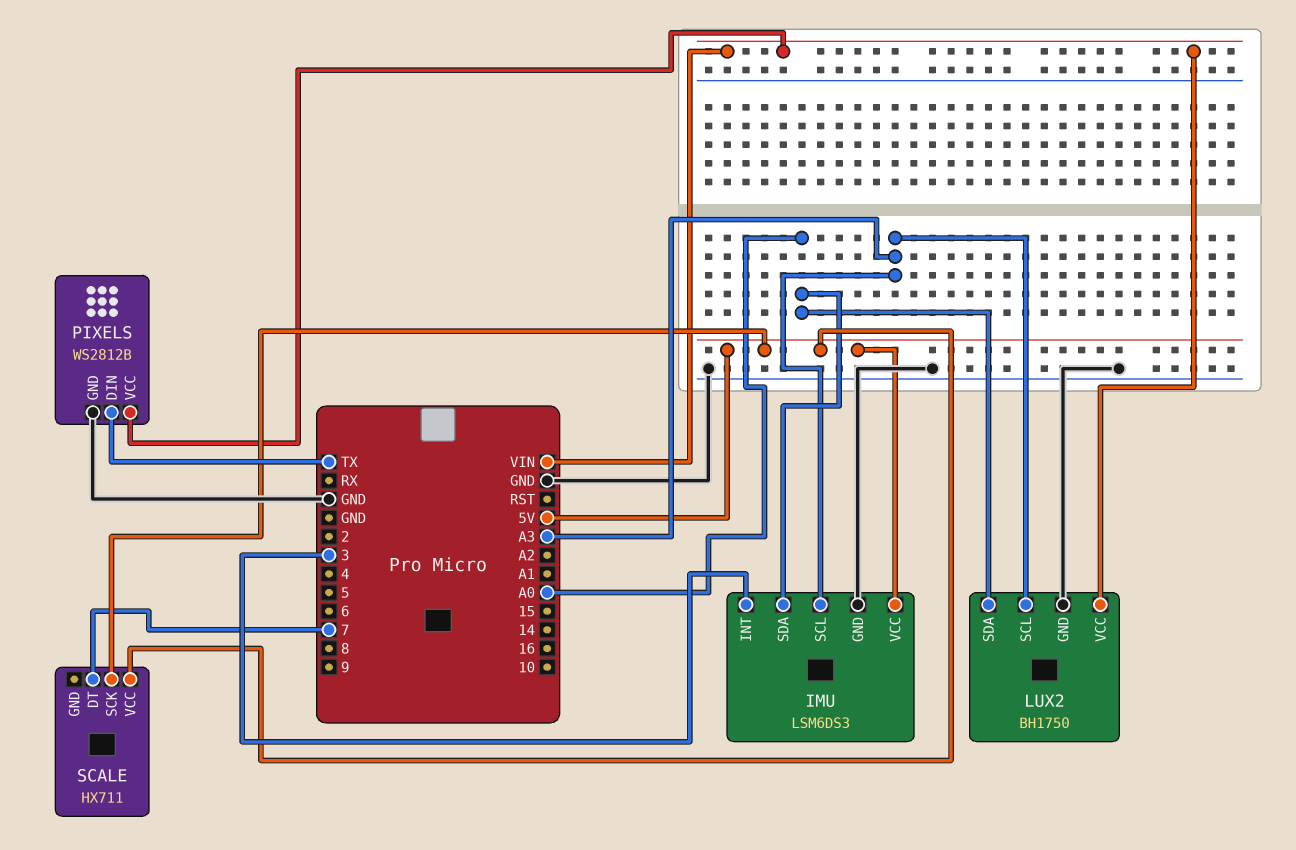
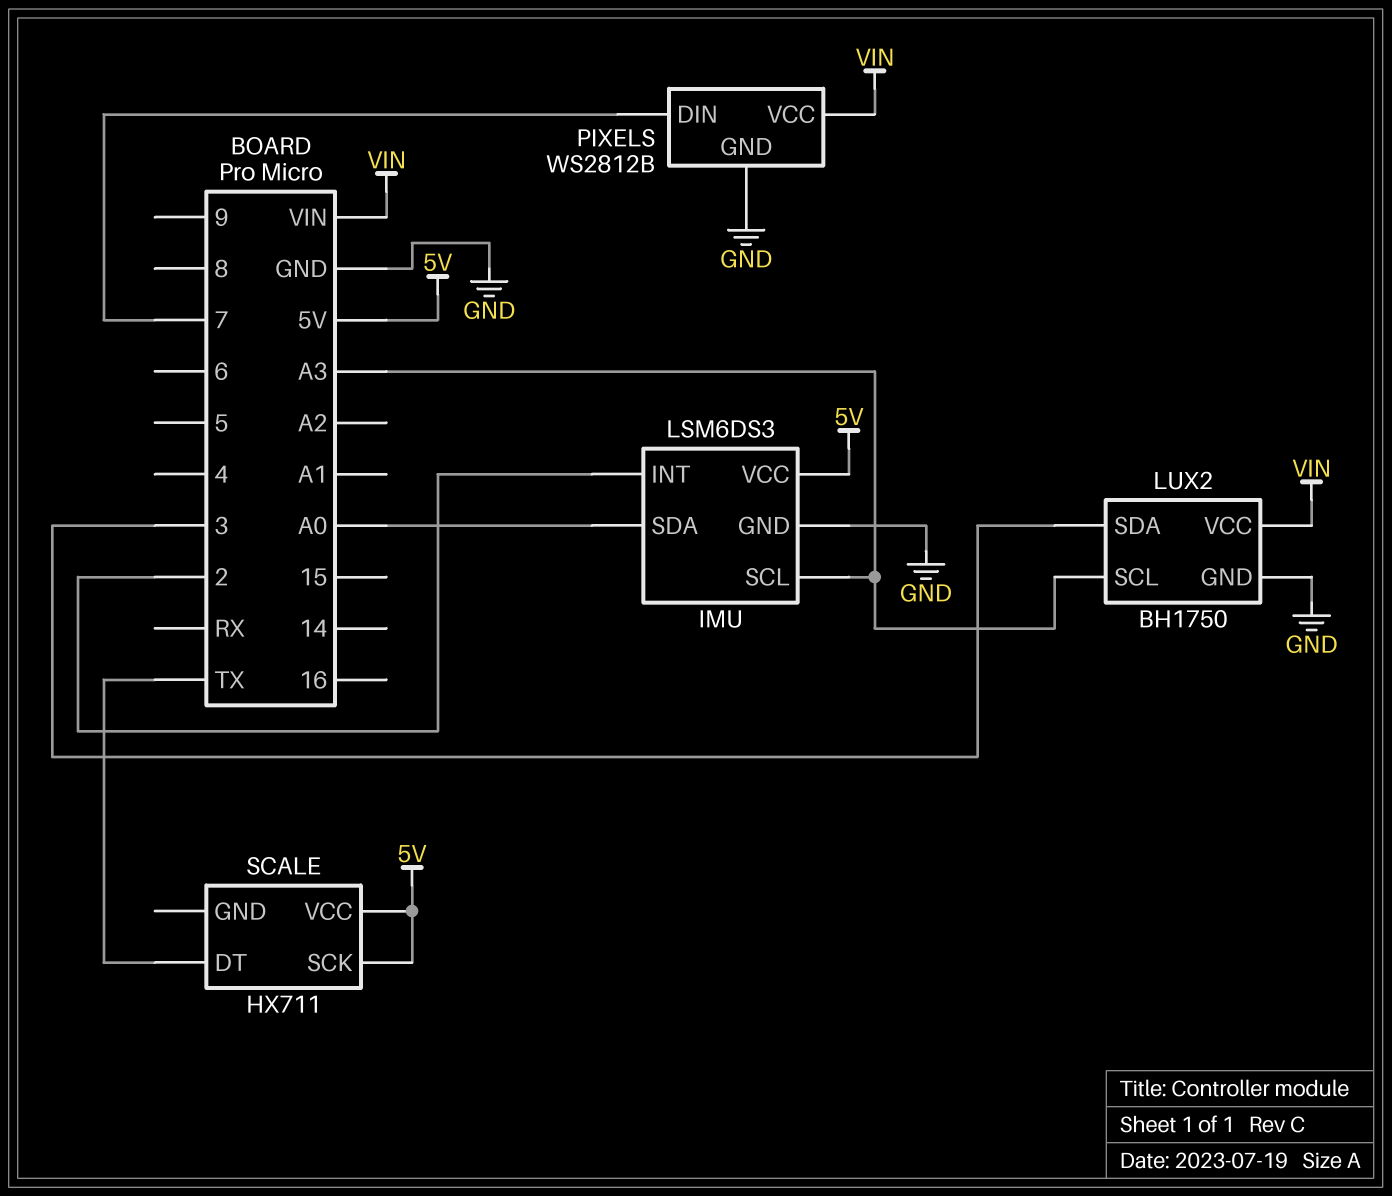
IMU pin INT: 3 -> 2
LUX2 pin SDA: A0 -> 3
PIXELS pin DIN: TX -> 7
SCALE pin DT: 7 -> TX

